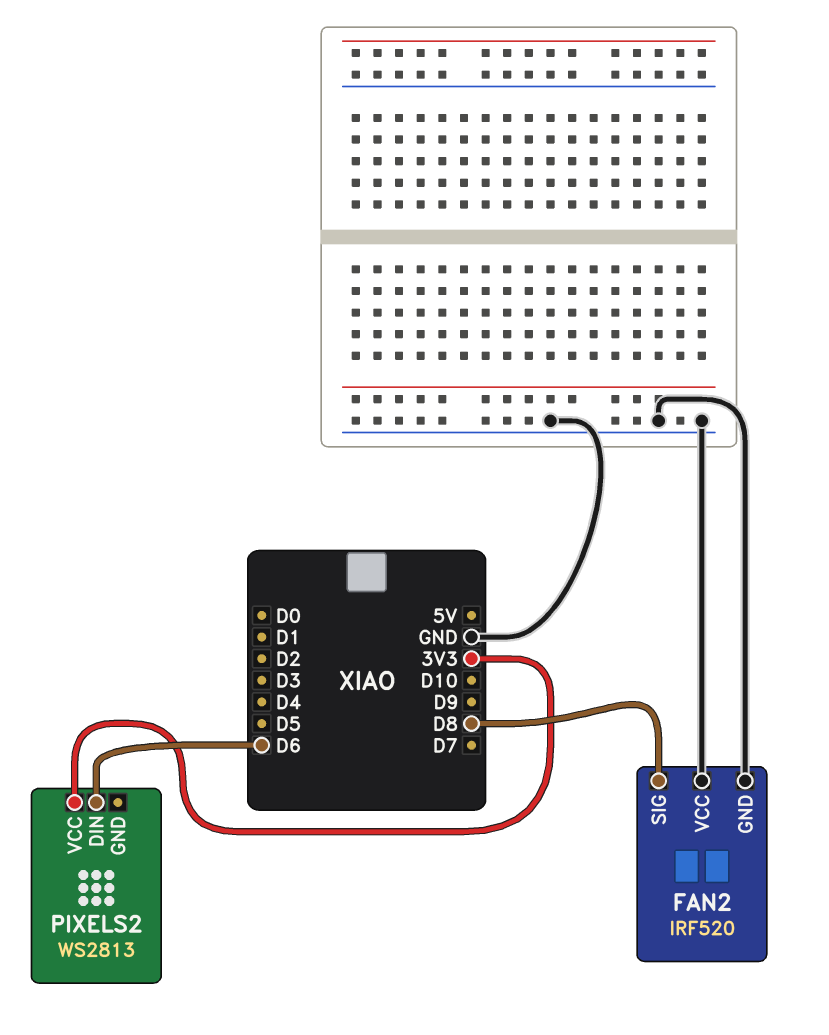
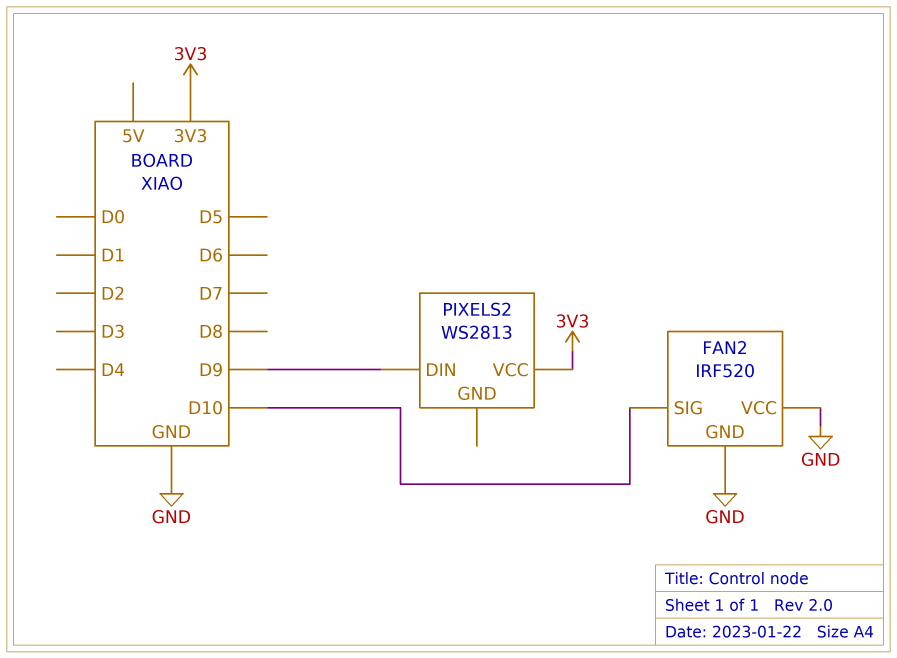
FAN2 pin SIG: D8 -> D10
PIXELS2 pin DIN: D6 -> D9

